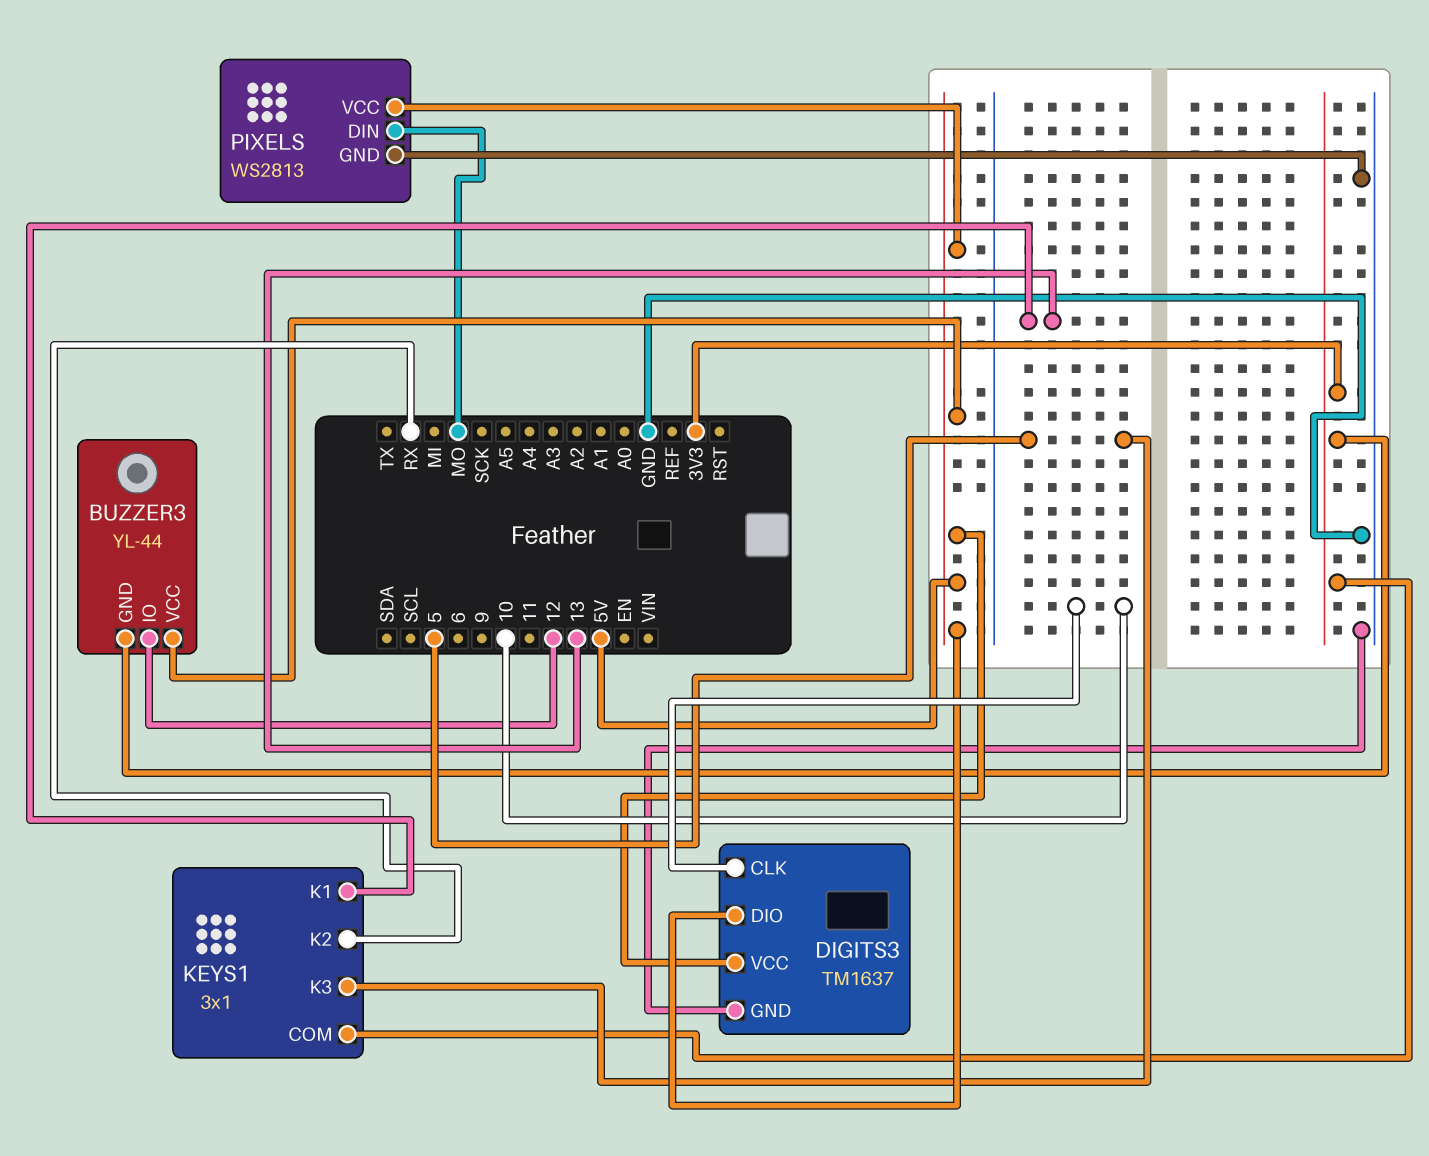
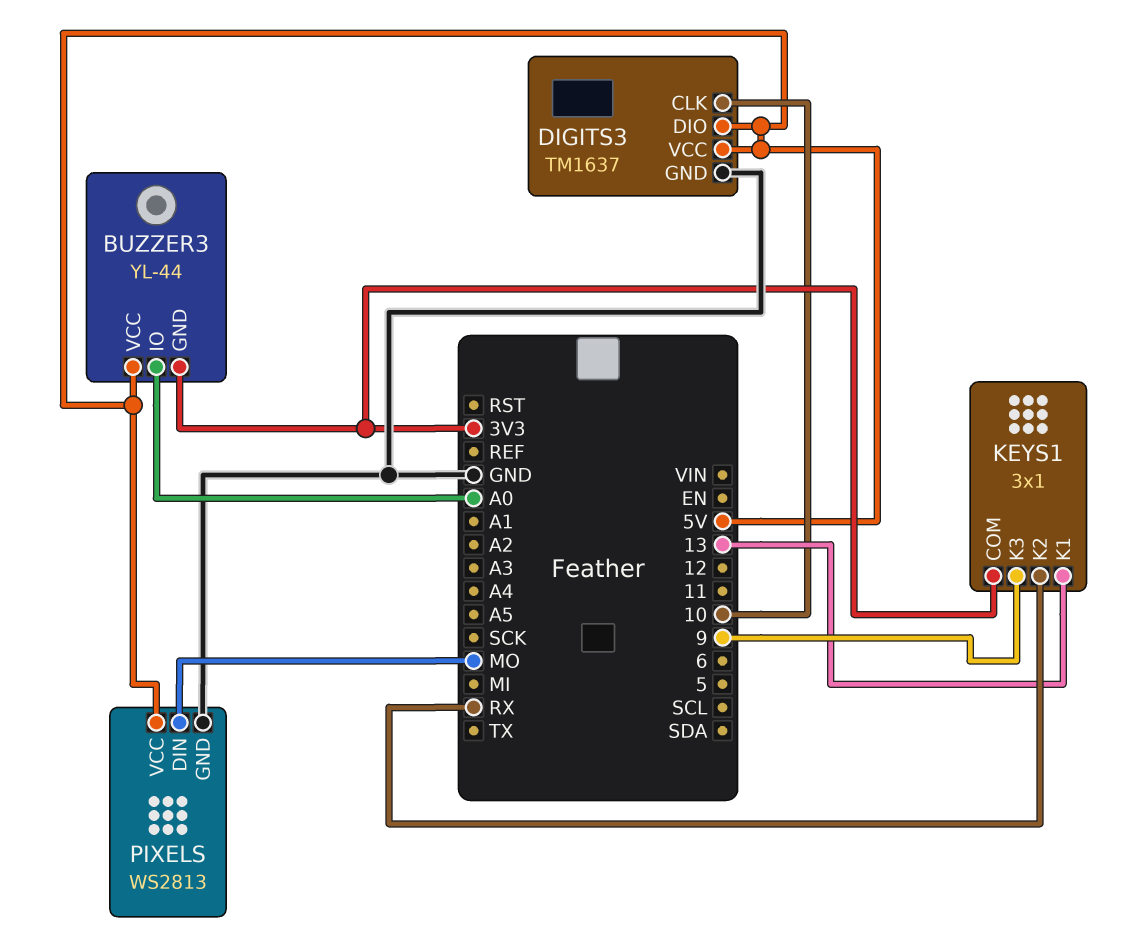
BUZZER3 pin IO: 12 -> A0
KEYS1 pin K3: 5 -> 9

